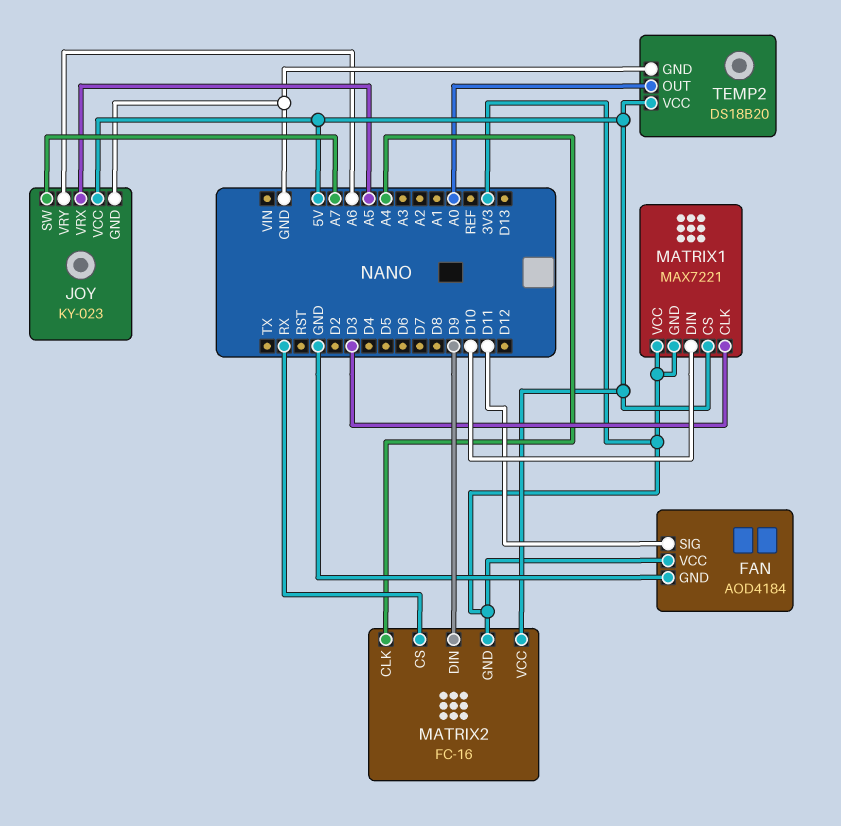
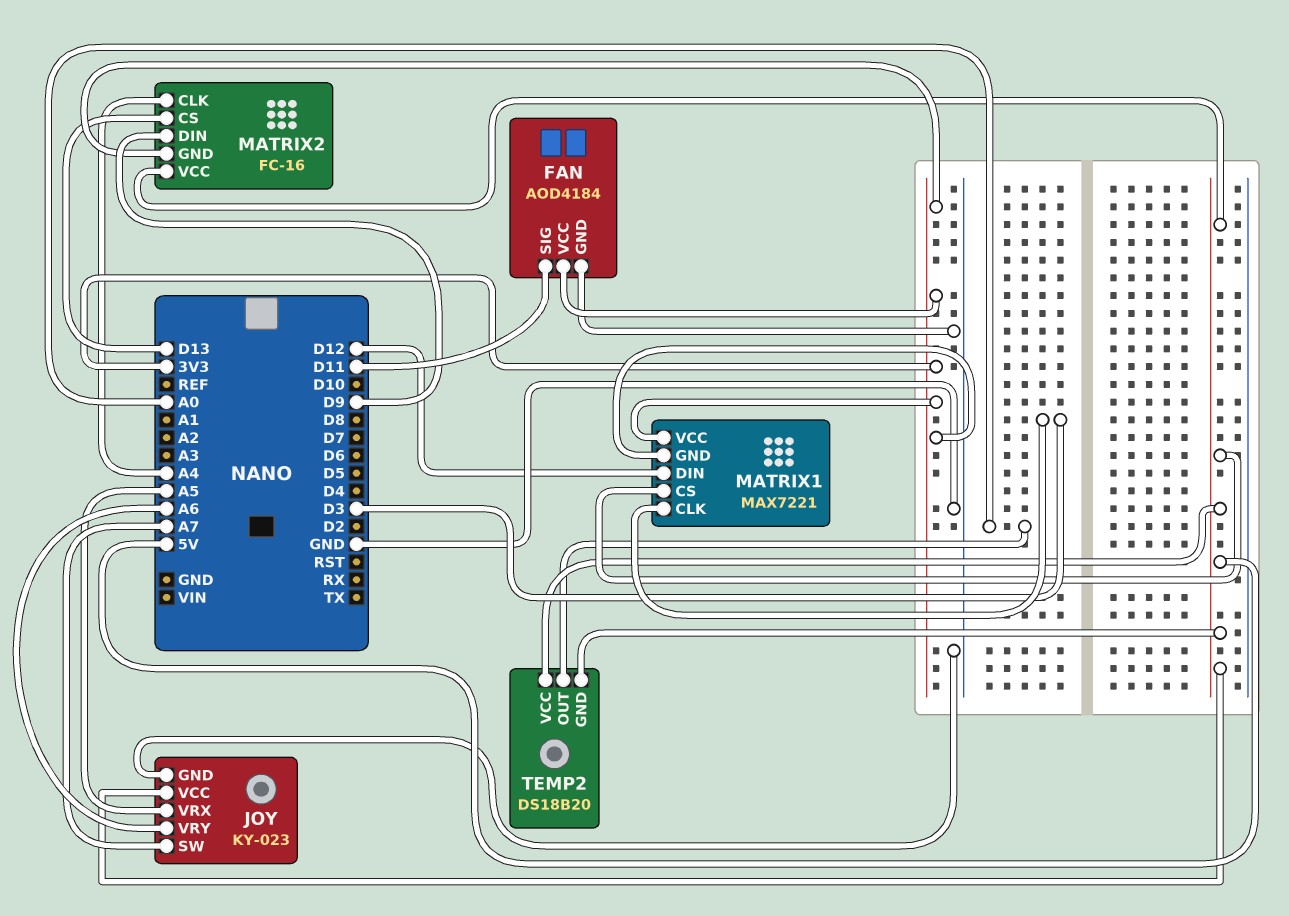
MATRIX1 pin DIN: D10 -> D12
MATRIX2 pin CS: RX -> D13
TEMP2 pin GND: GND -> 5V

